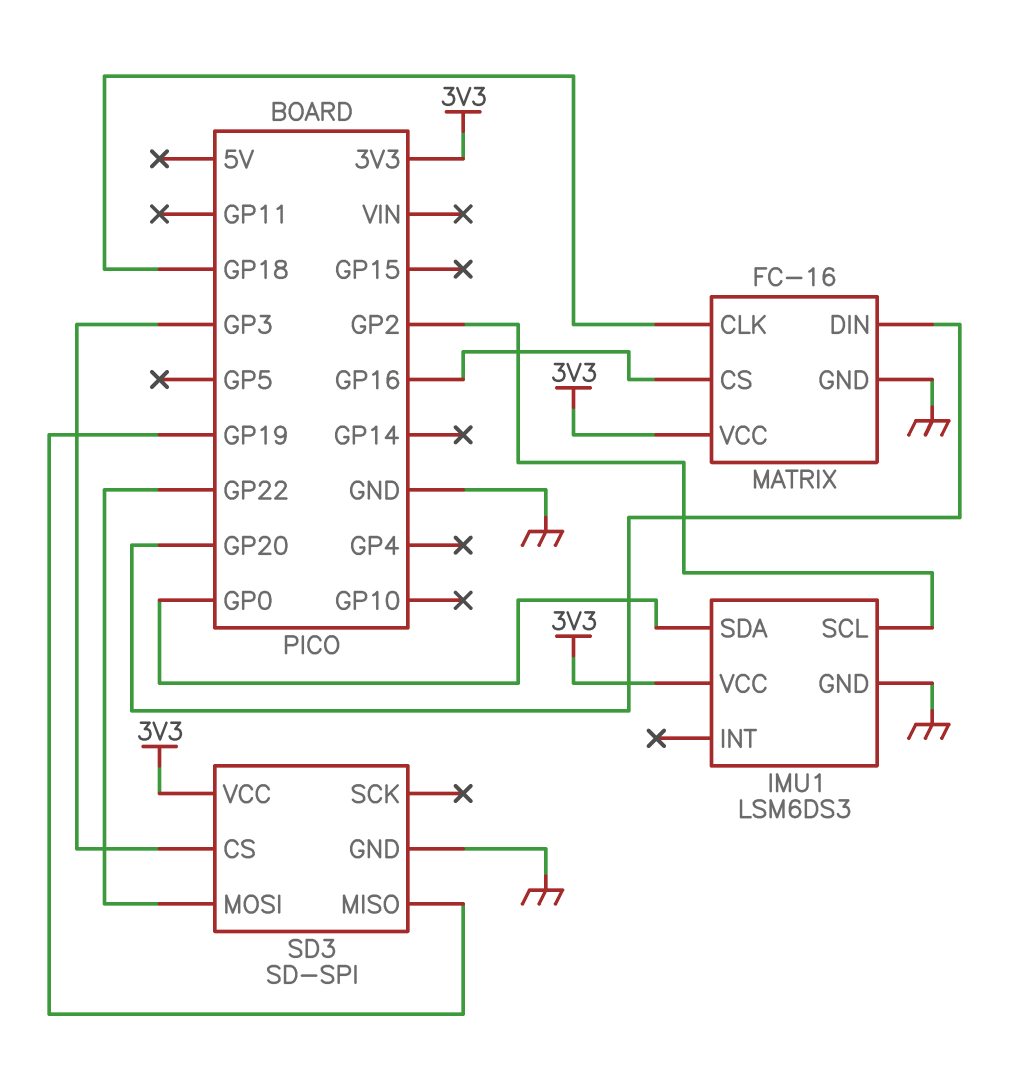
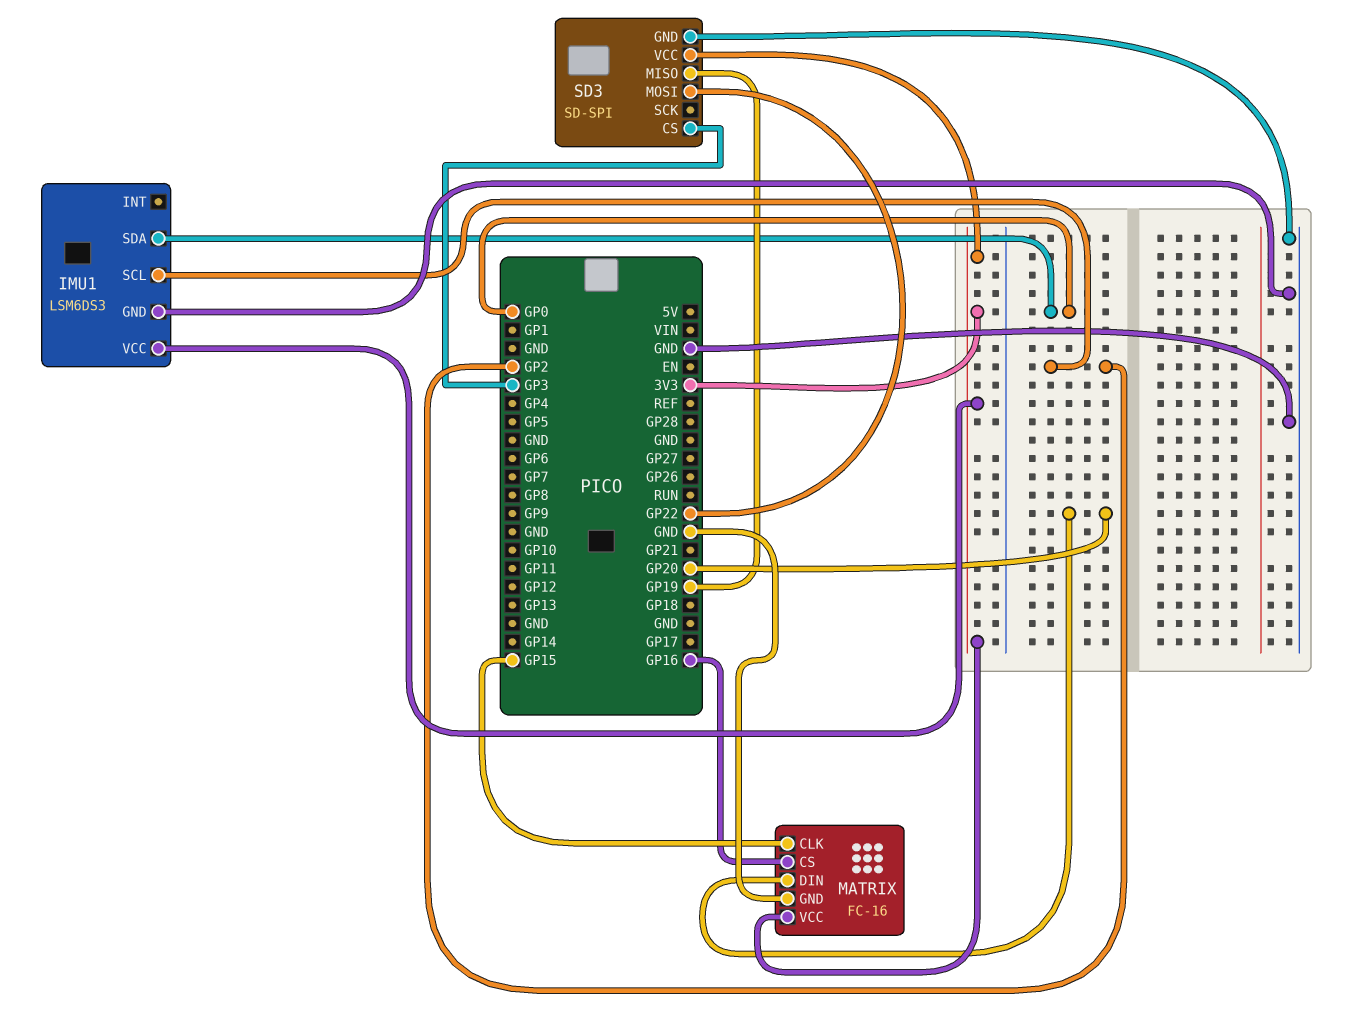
MATRIX pin CLK: GP18 -> GP15

